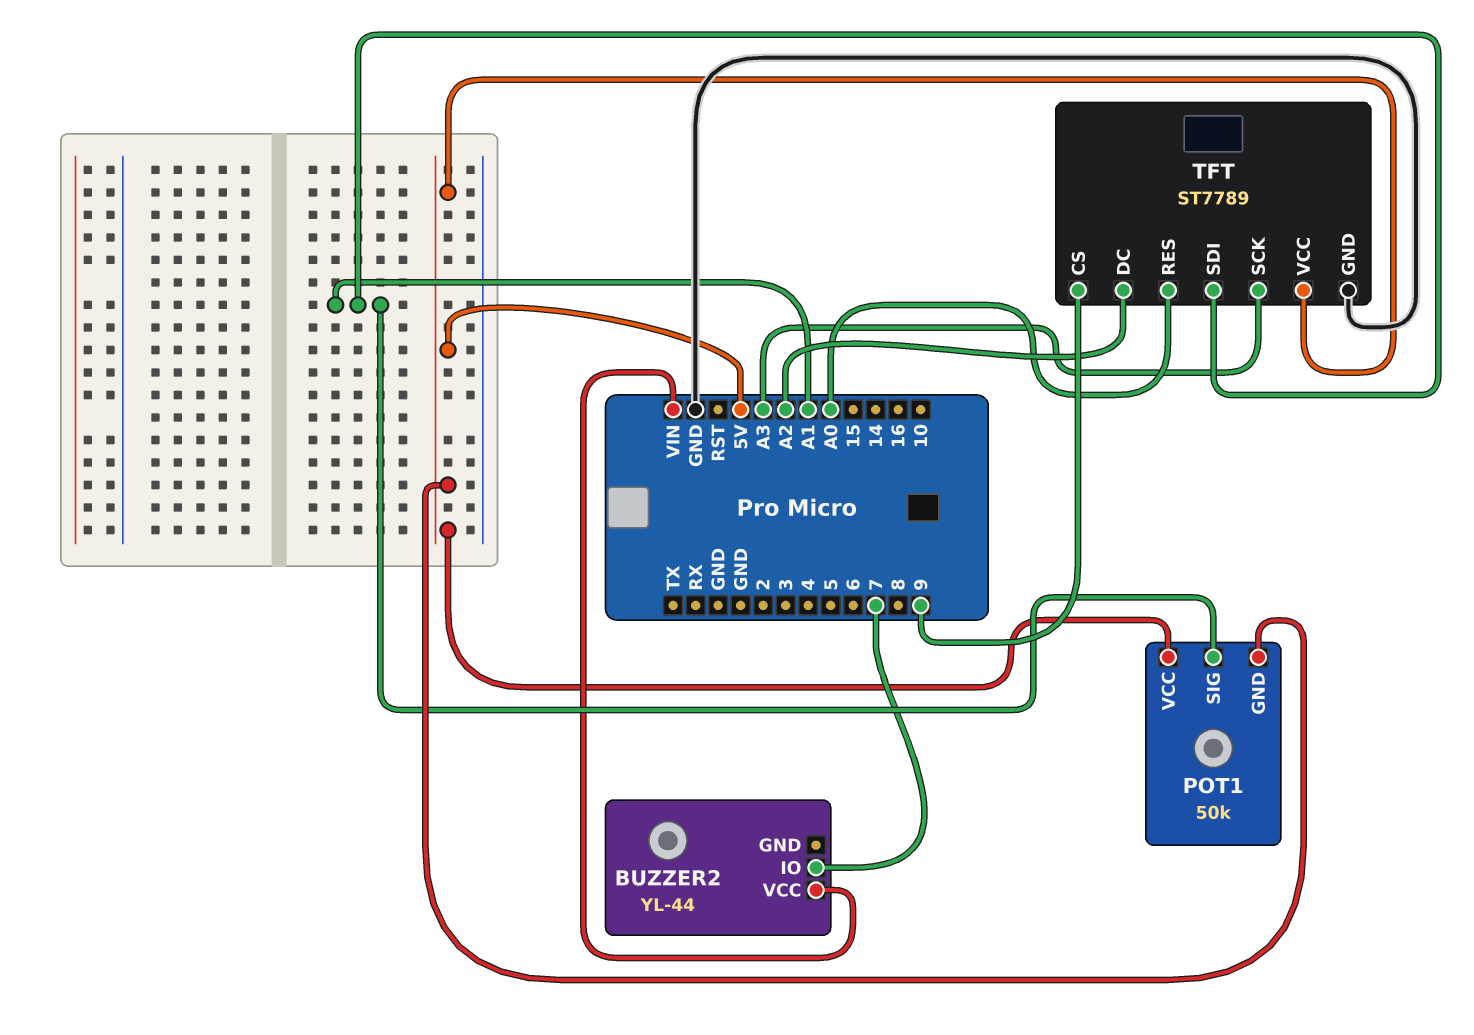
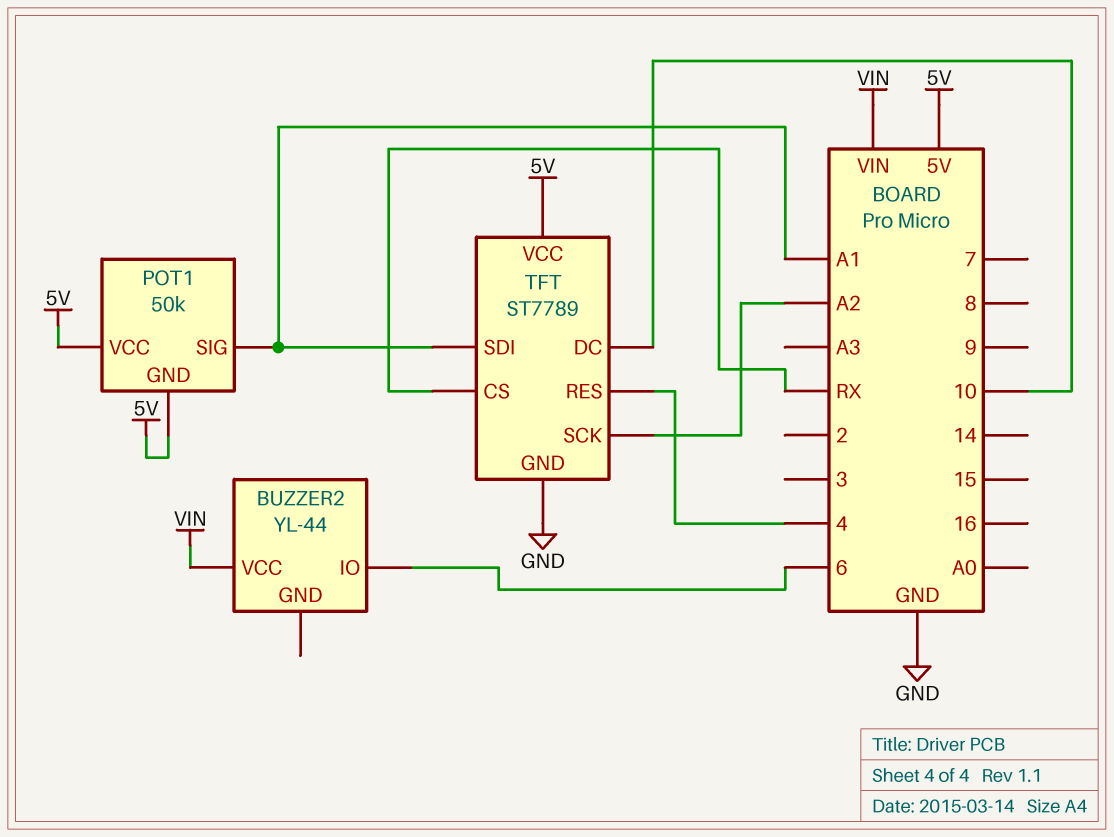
BUZZER2 pin IO: 7 -> 6
TFT pin CS: 9 -> RX
TFT pin DC: A2 -> 10
TFT pin RES: A0 -> 4
TFT pin SCK: A3 -> A2

